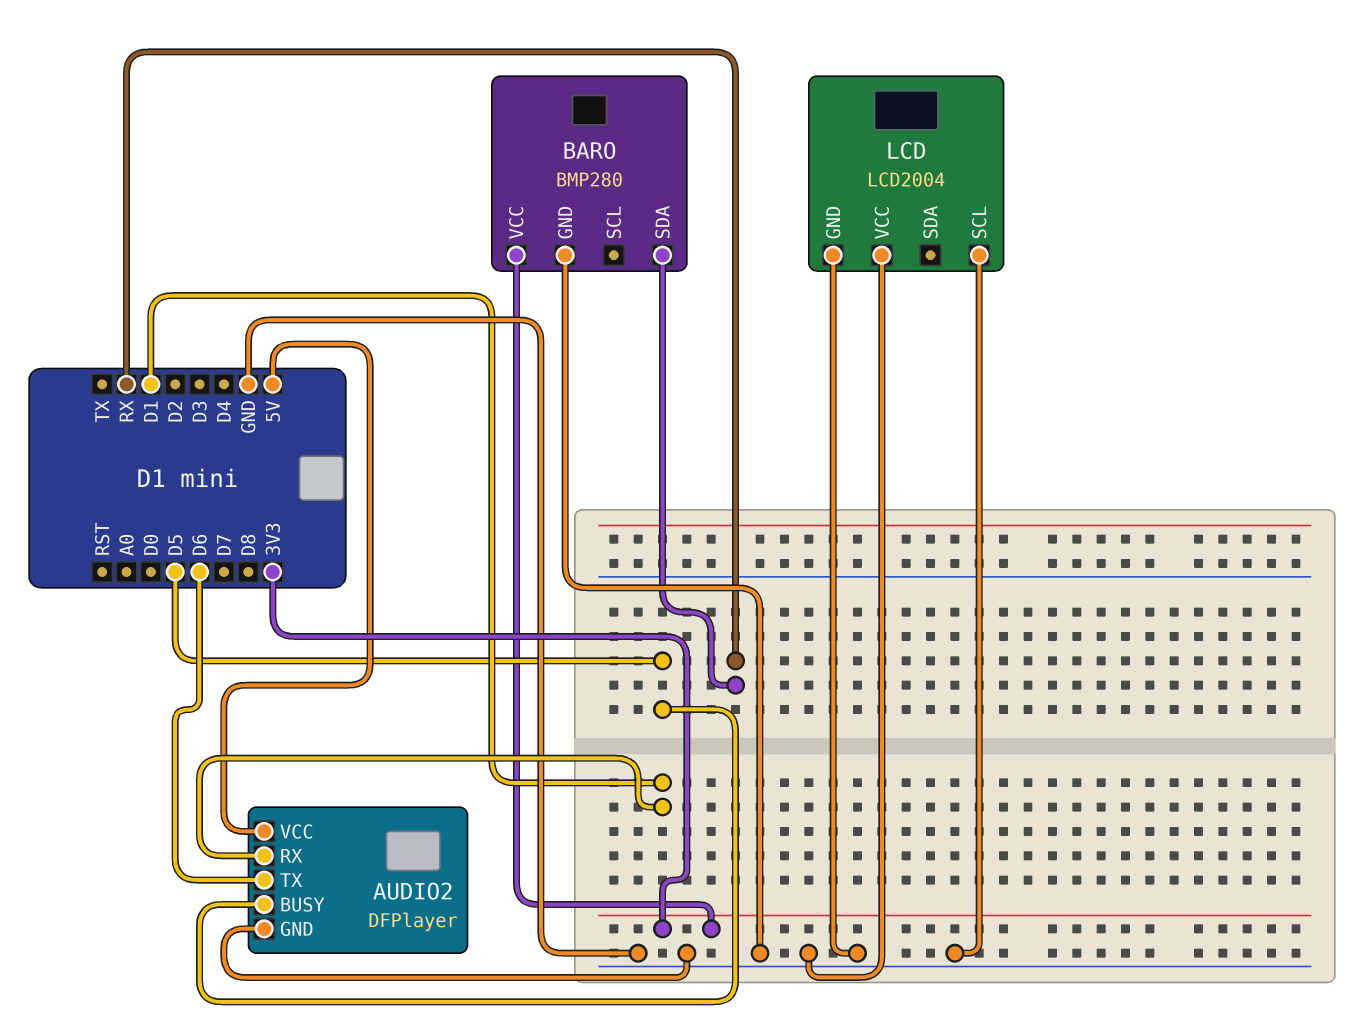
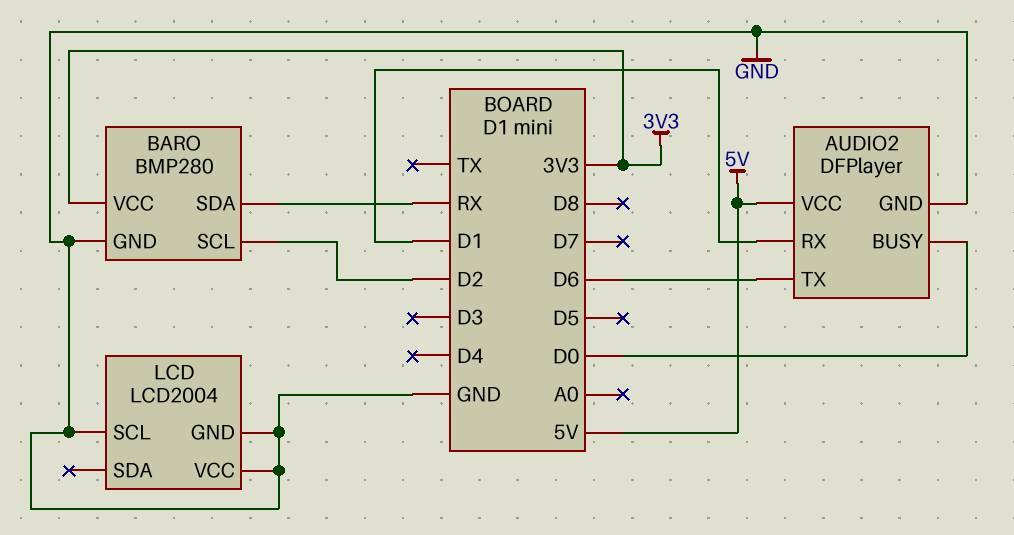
AUDIO2 pin BUSY: D5 -> D0
BARO pin SCL: none -> D2

